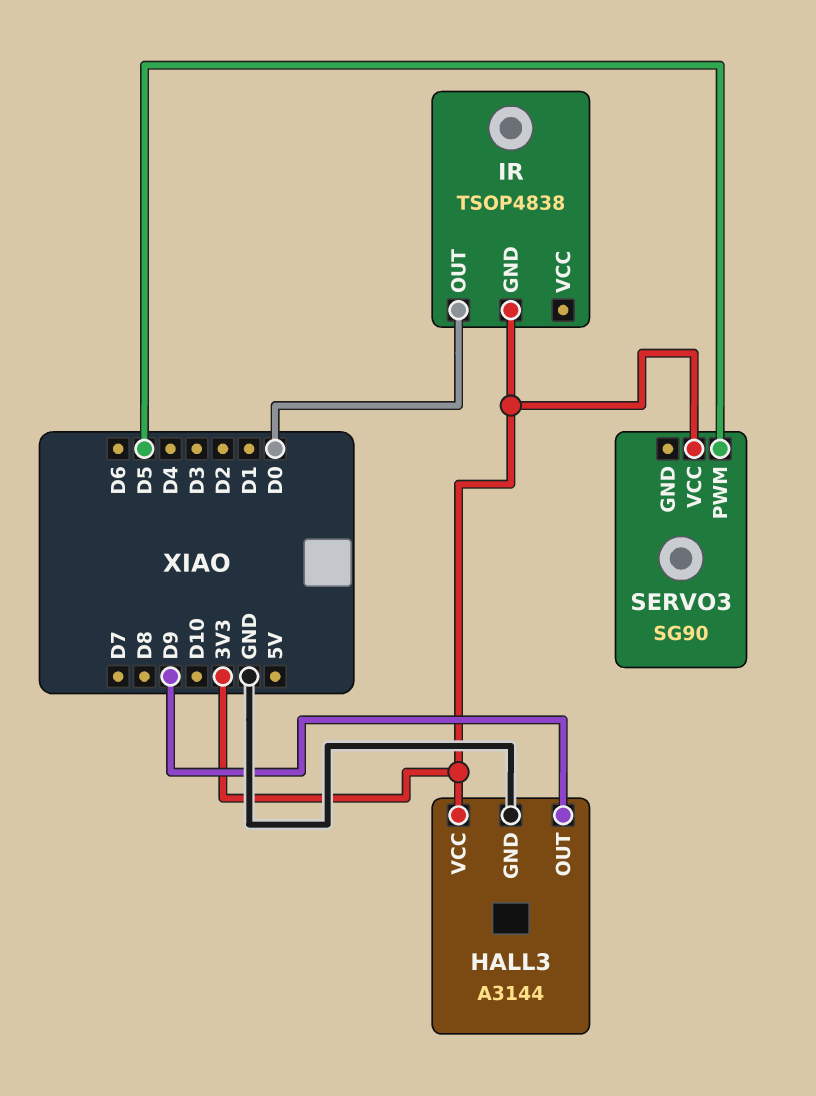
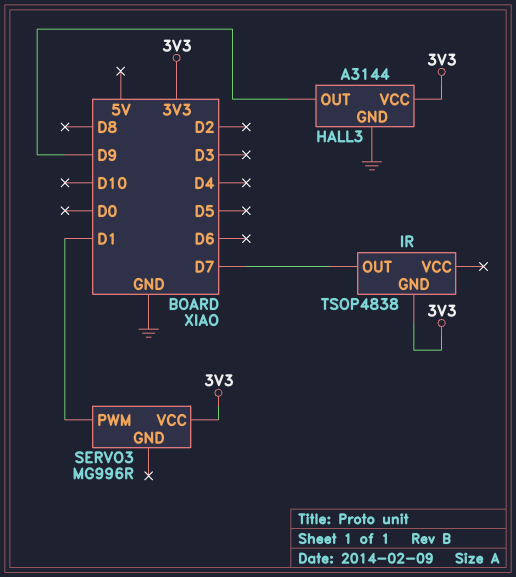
IR pin OUT: D0 -> D7
SERVO3: SG90 -> MG996R
SERVO3 pin PWM: D5 -> D1

